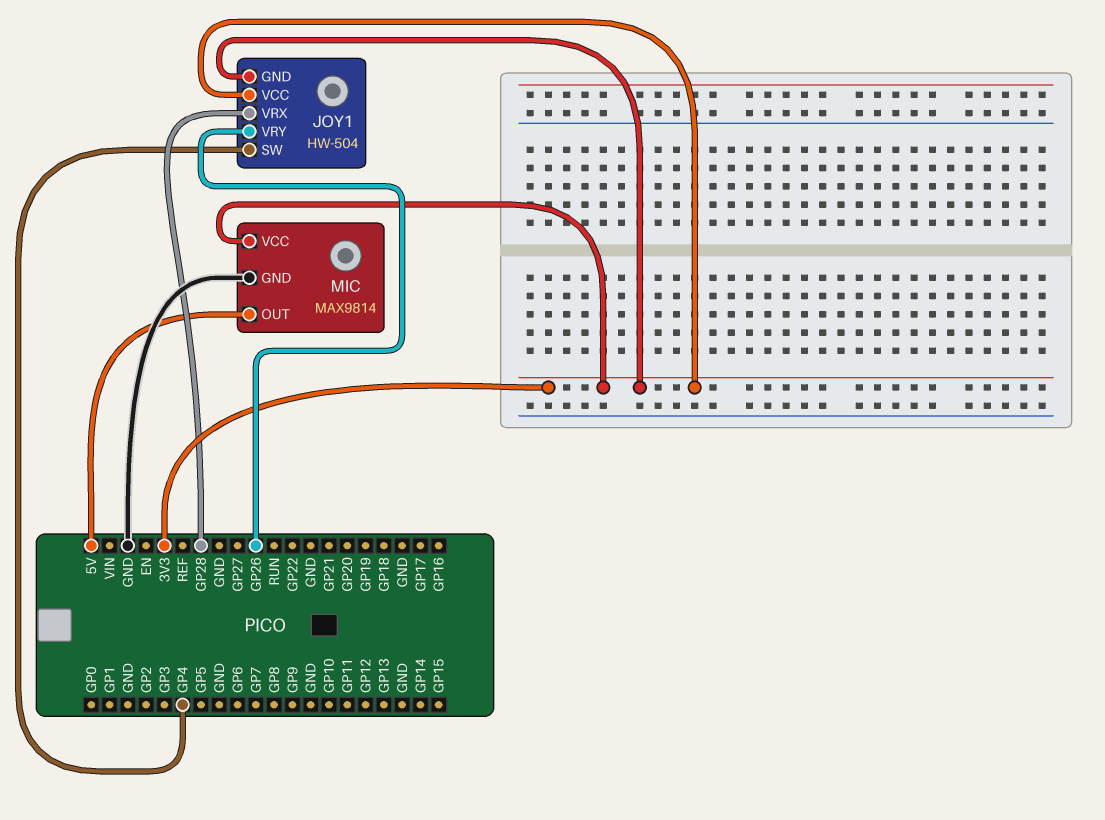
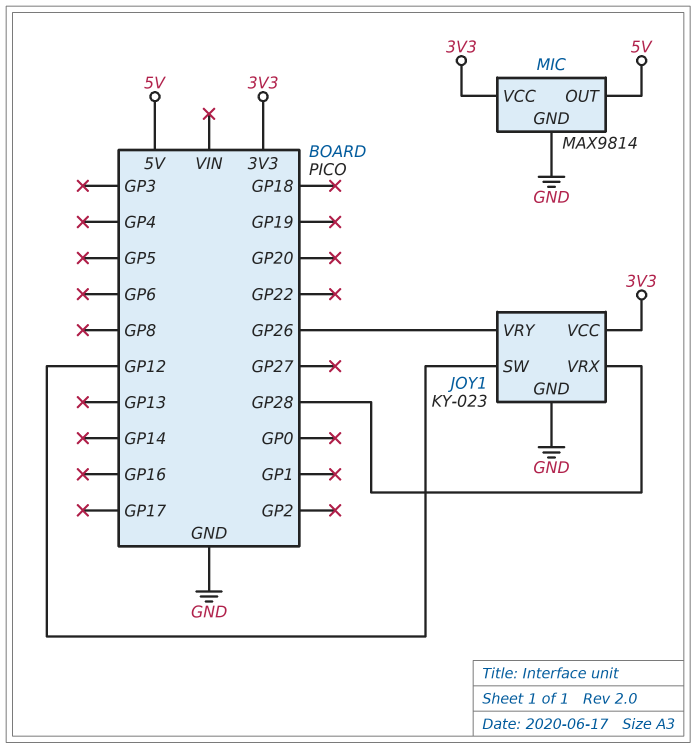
JOY1: HW-504 -> KY-023
JOY1 pin GND: 3V3 -> GND
JOY1 pin SW: GP4 -> GP12

